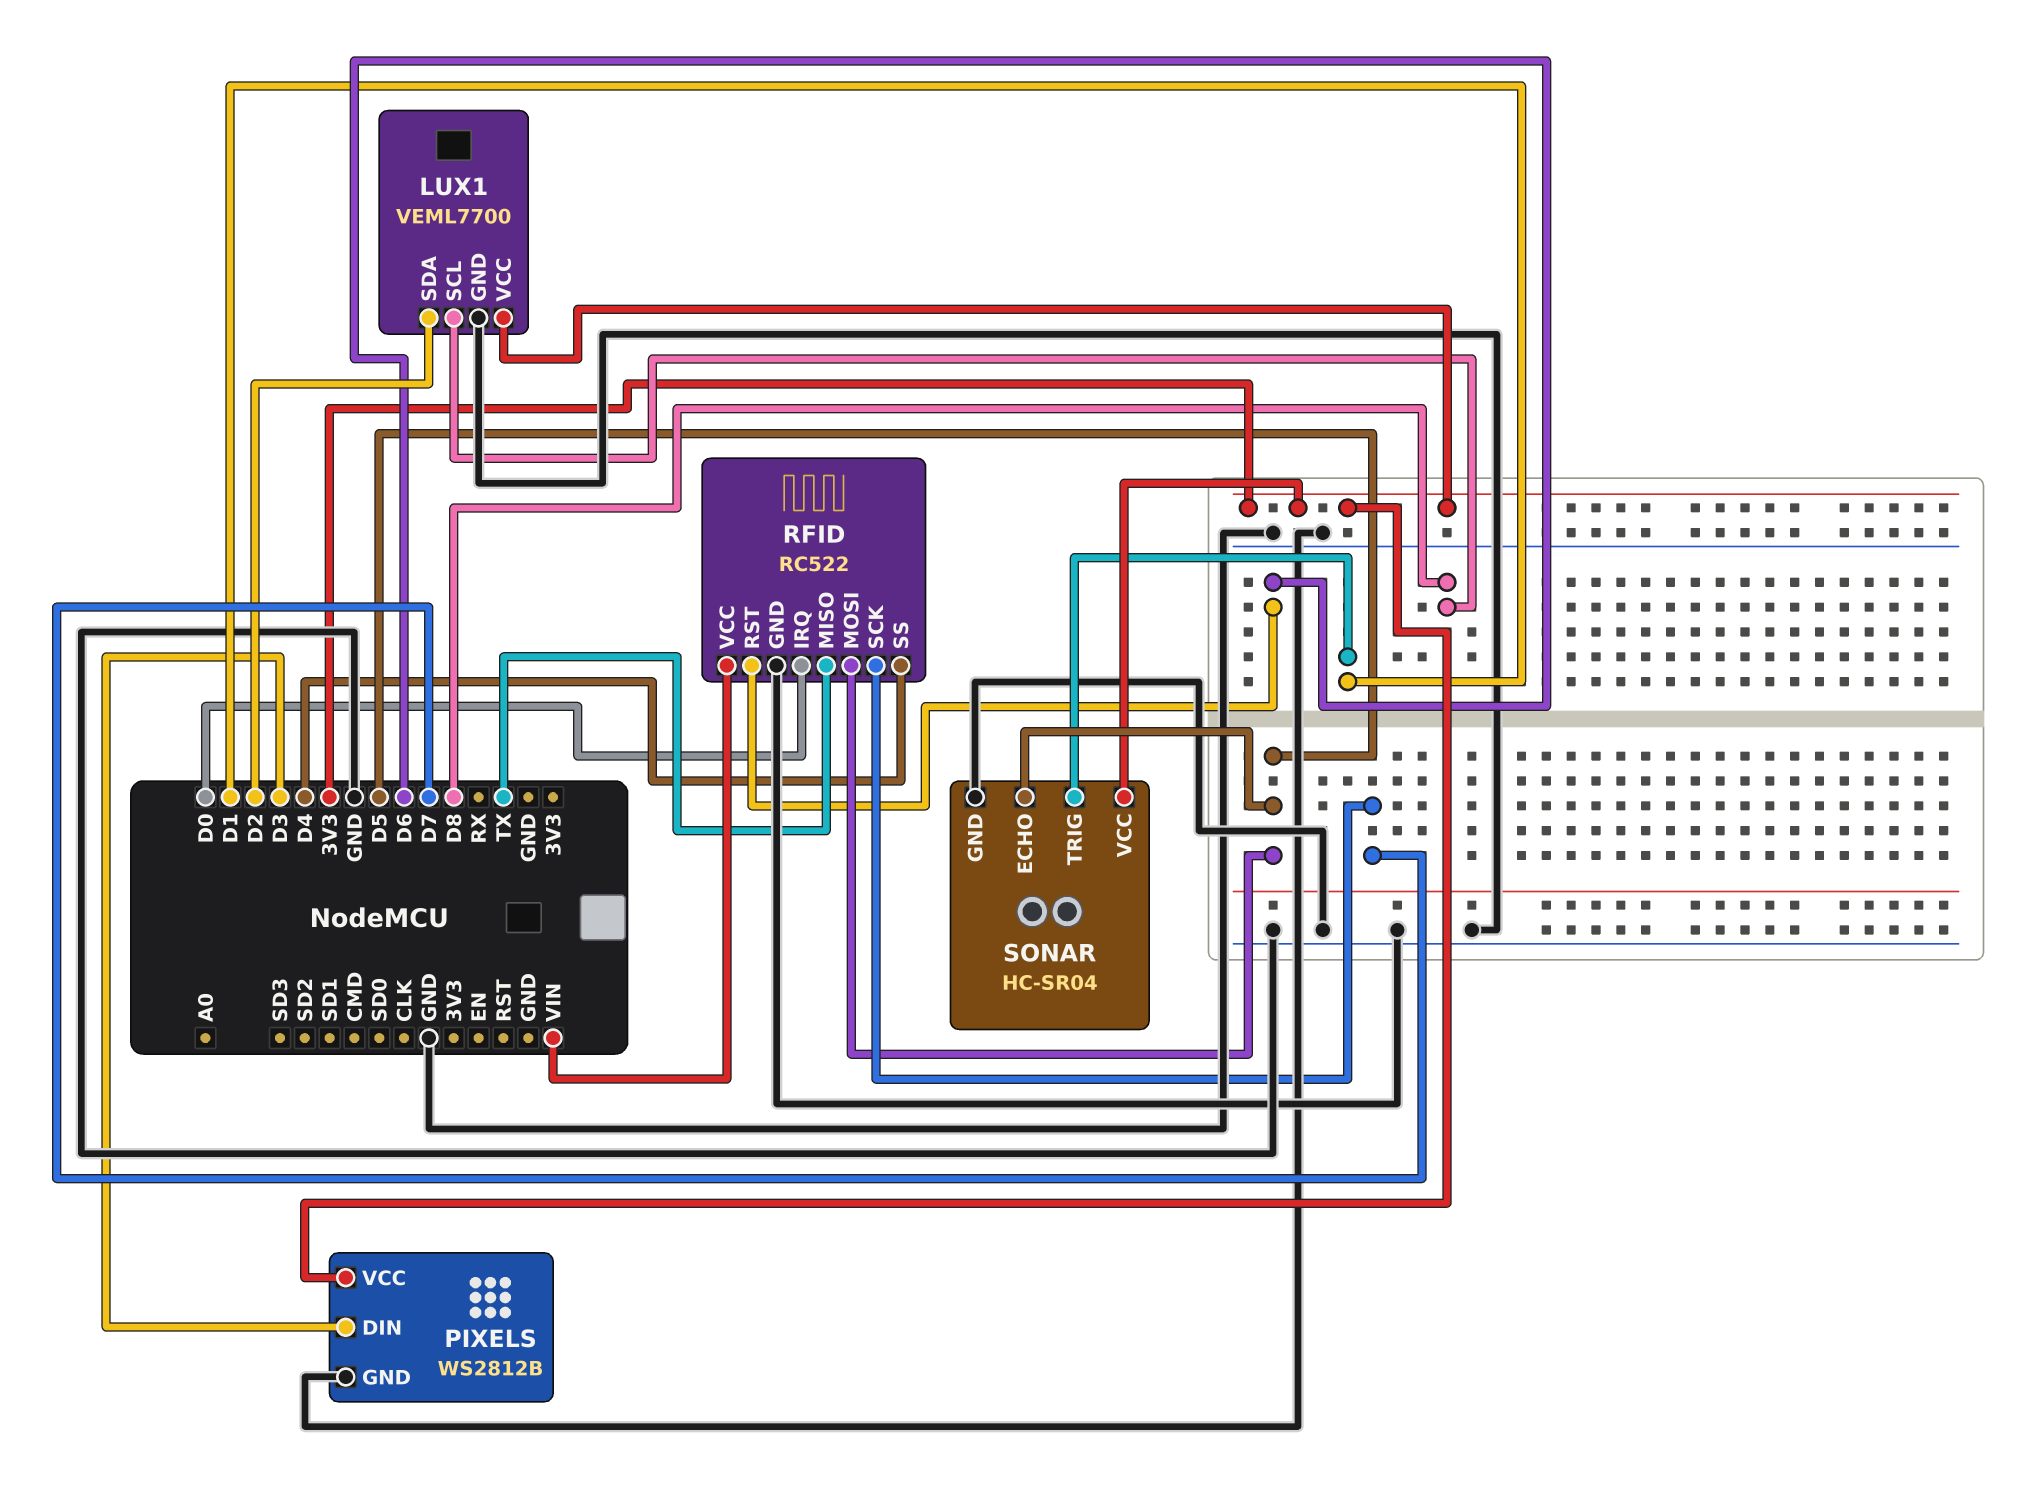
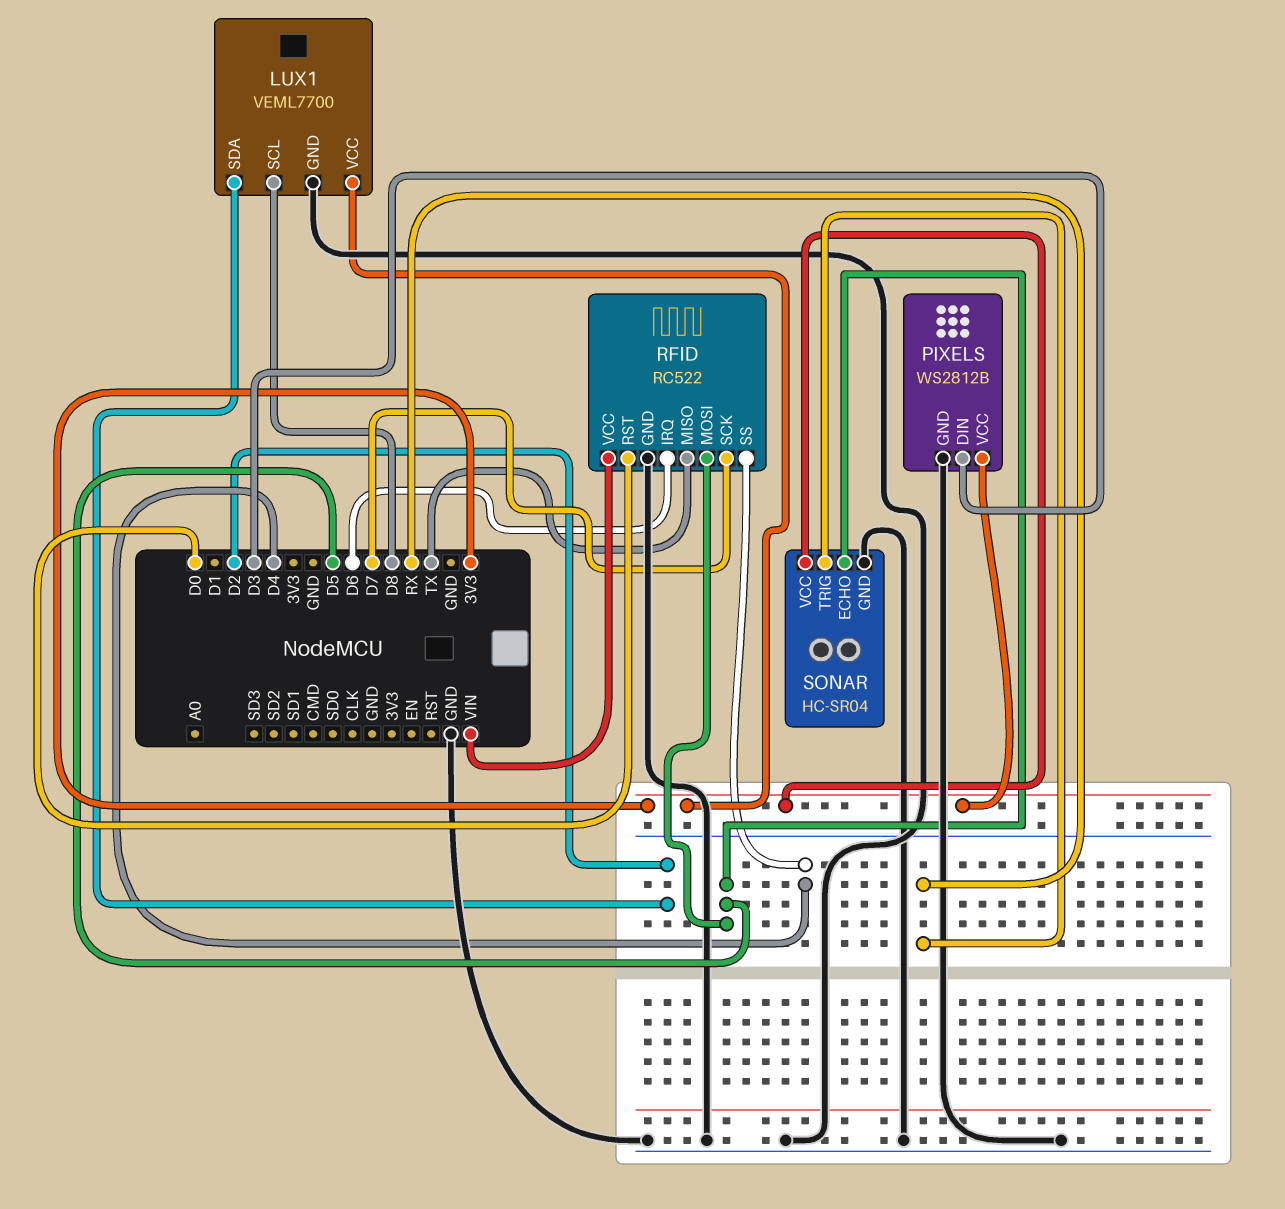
RFID pin IRQ: D0 -> D6
RFID pin RST: D6 -> D0
SONAR pin TRIG: D1 -> RX

